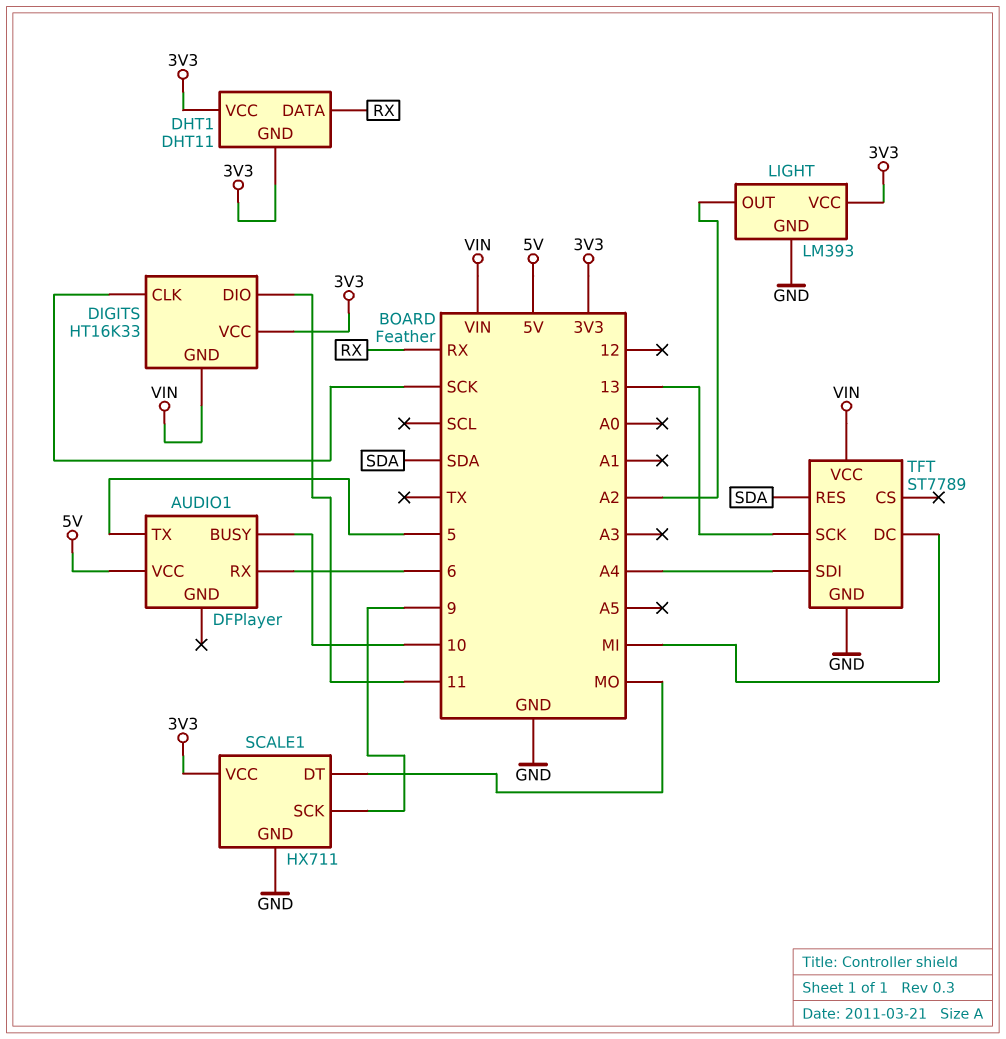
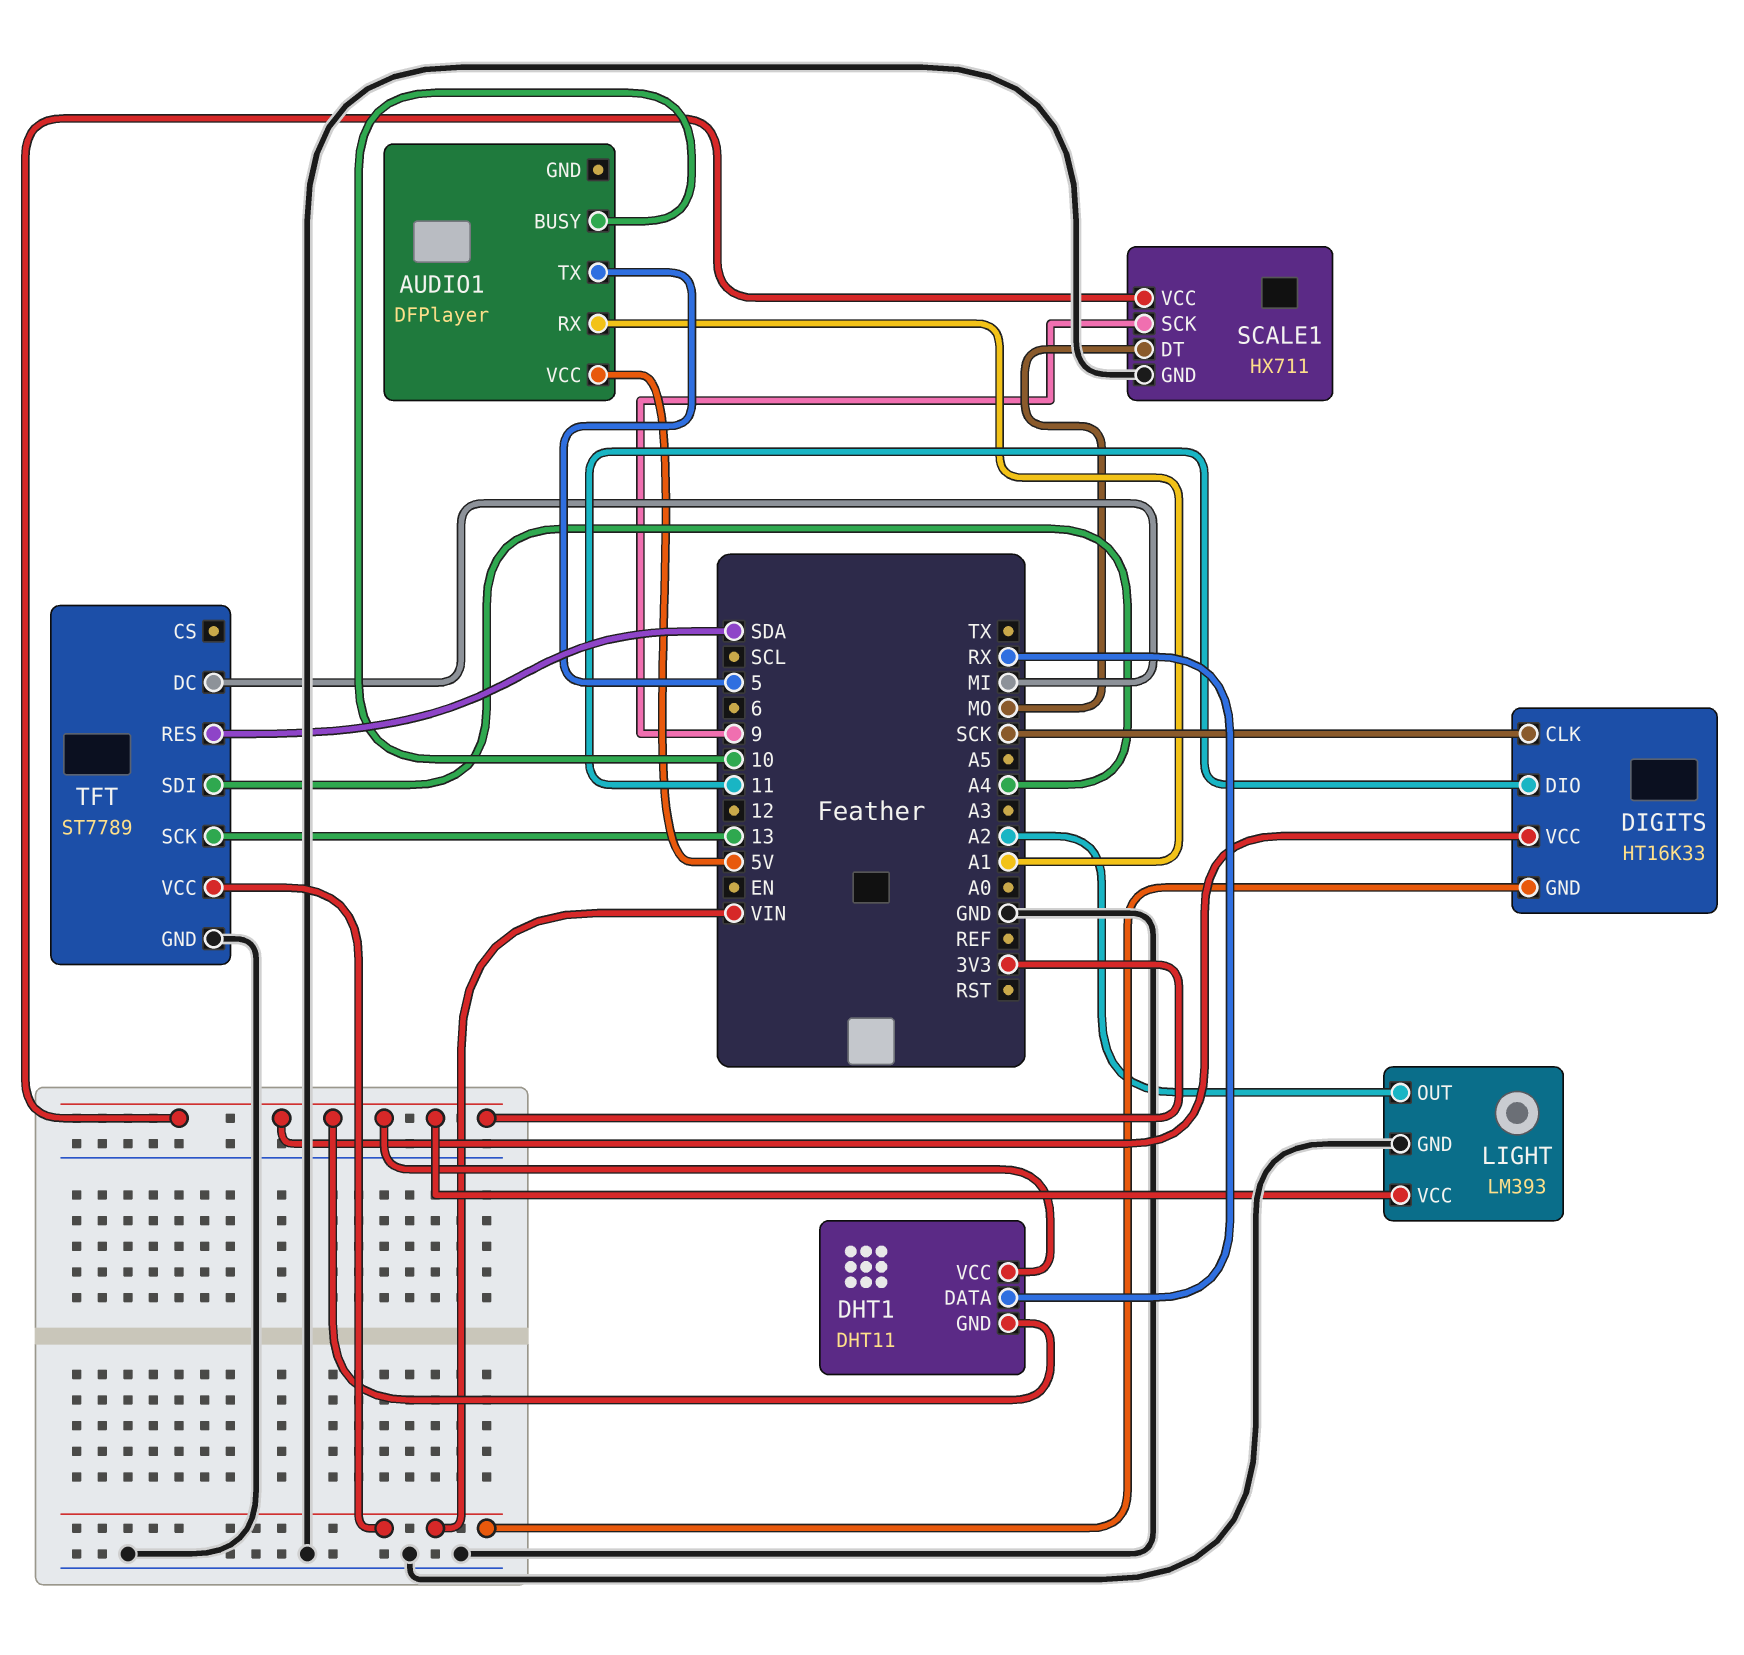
AUDIO1 pin RX: 6 -> A1

